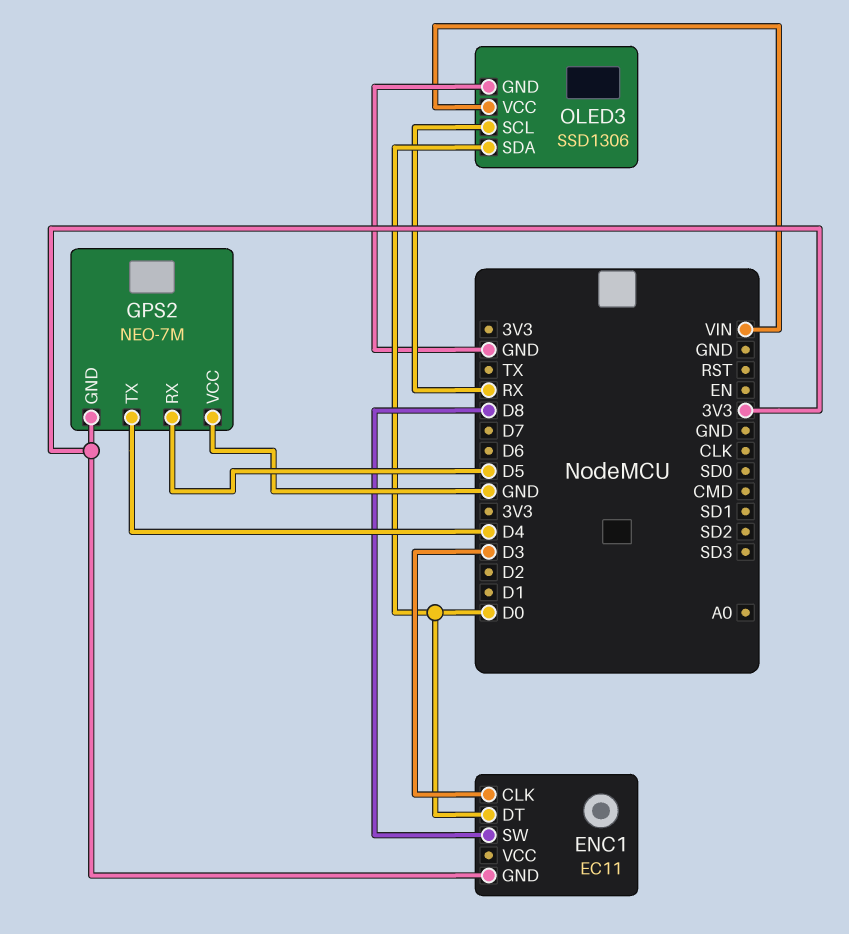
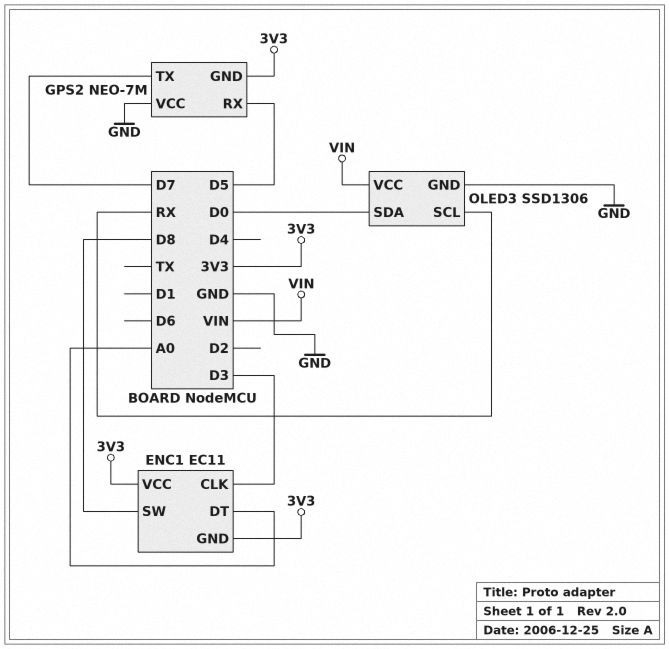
ENC1 pin DT: D0 -> A0
ENC1 pin VCC: none -> 3V3
GPS2 pin TX: D4 -> D7

